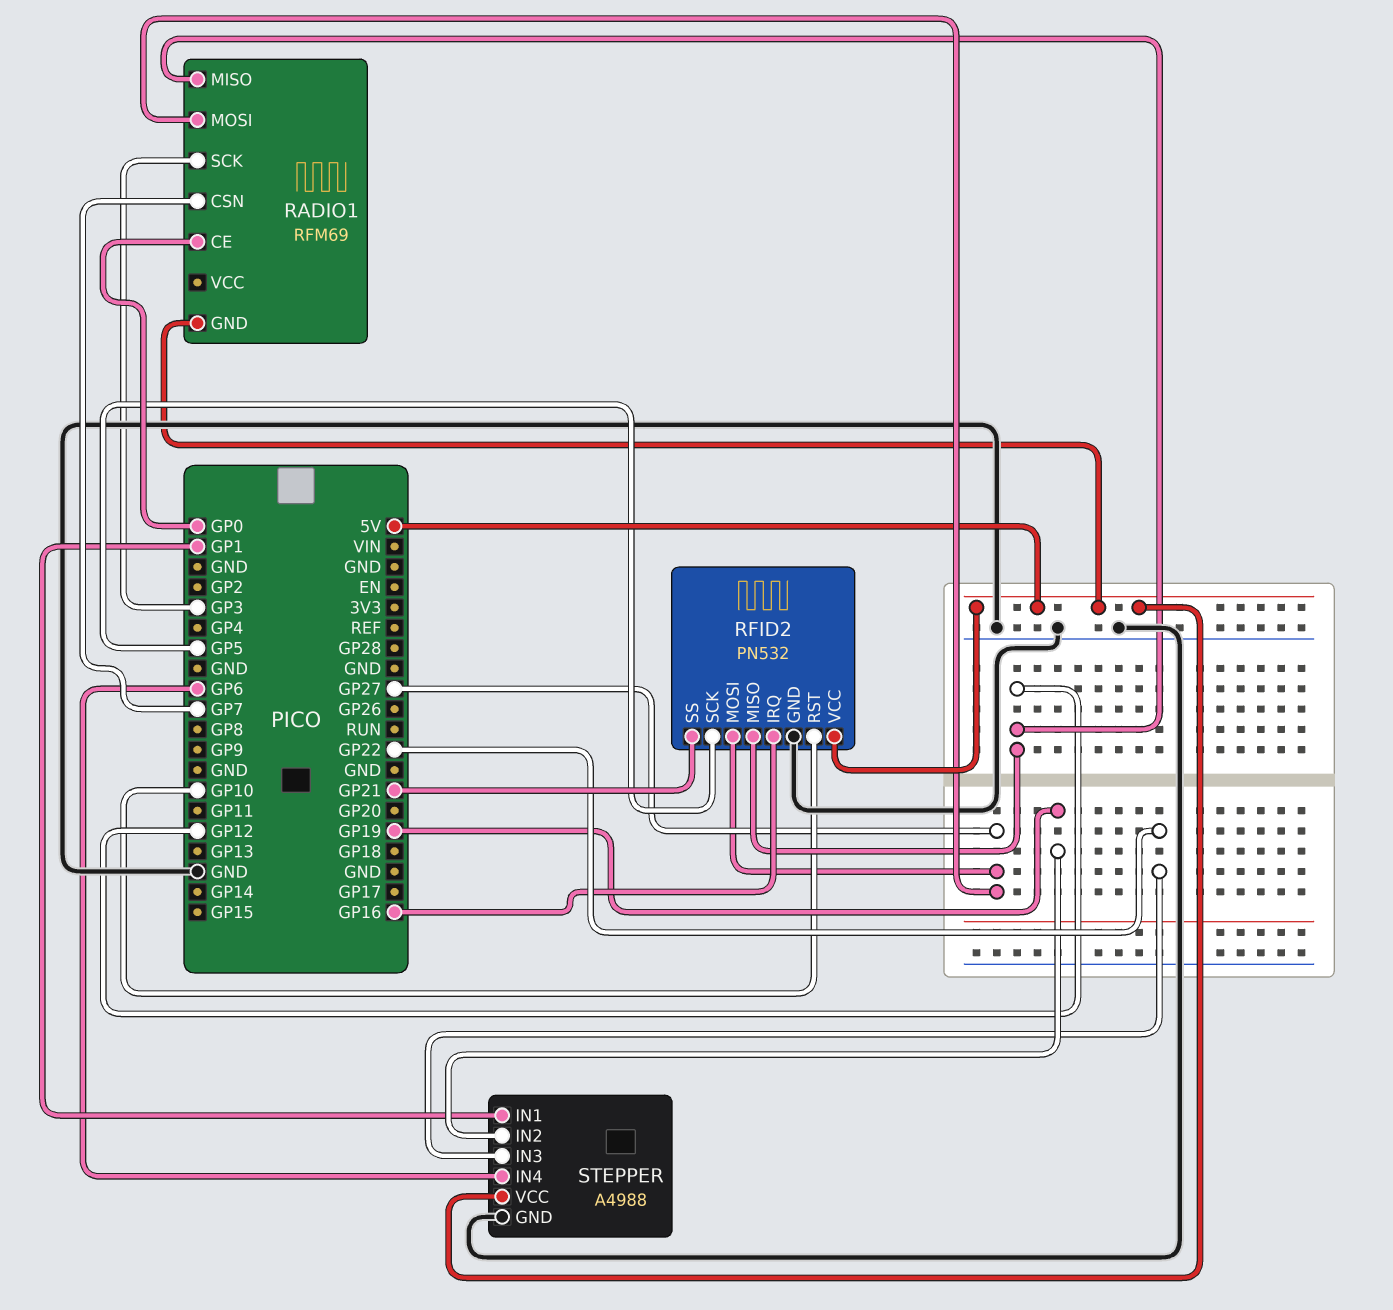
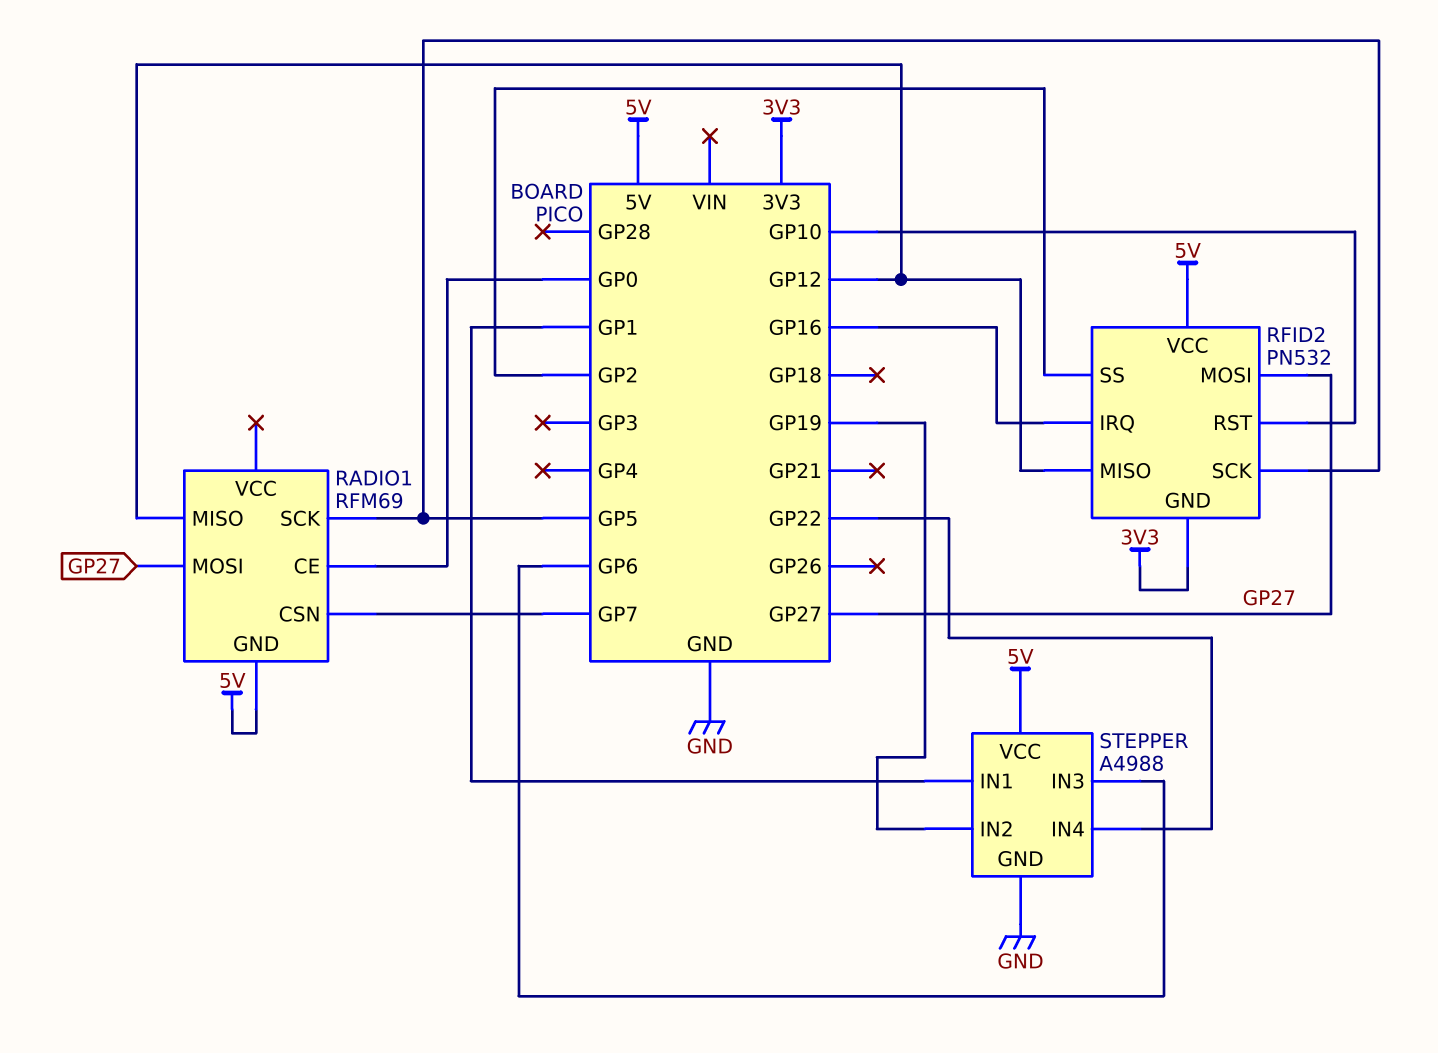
RADIO1 pin SCK: GP3 -> GP5
RFID2 pin GND: GND -> 3V3
RFID2 pin SS: GP21 -> GP2
STEPPER pin IN3: GP22 -> GP6
STEPPER pin IN4: GP6 -> GP22

